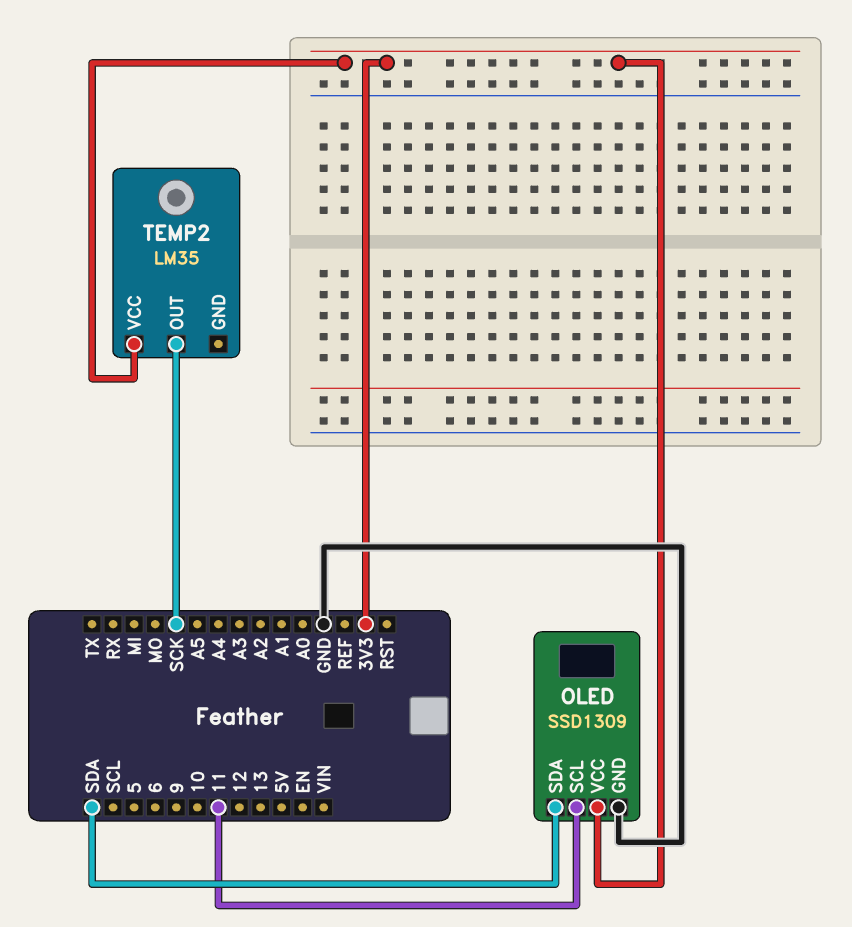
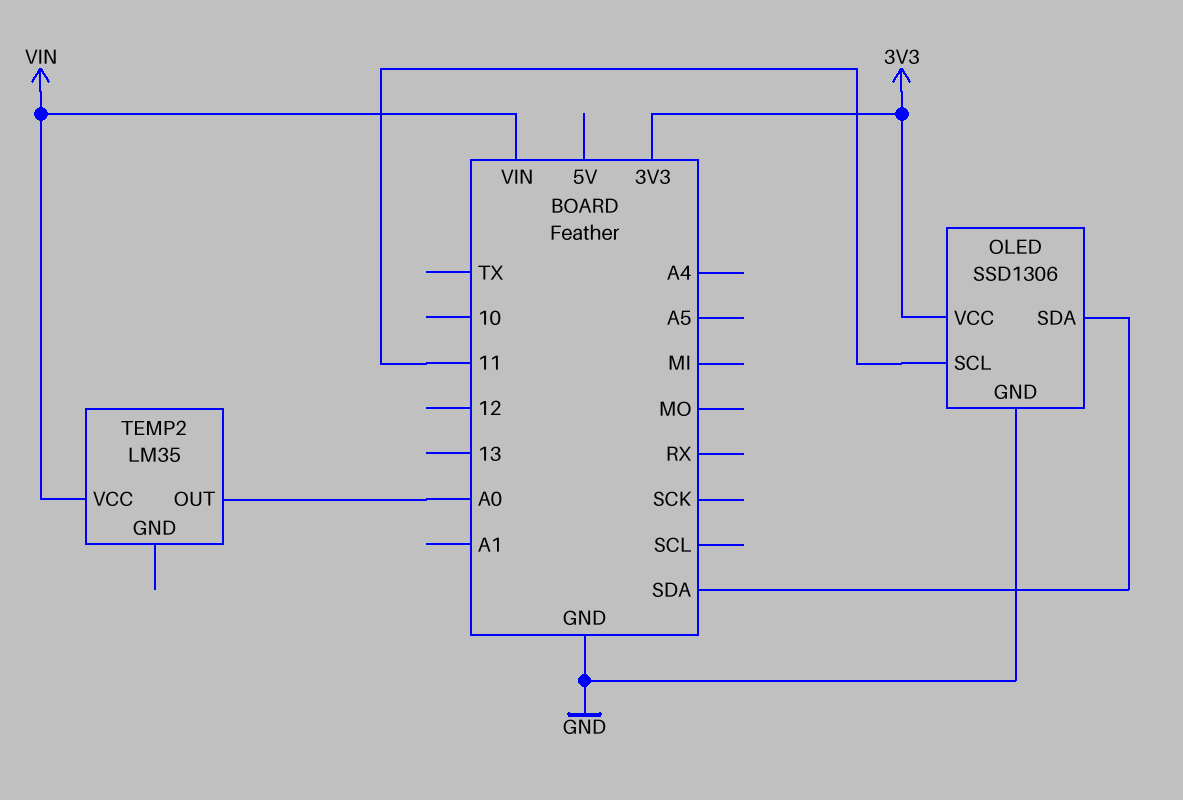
OLED: SSD1309 -> SSD1306
TEMP2 pin OUT: SCK -> A0
TEMP2 pin VCC: 3V3 -> VIN

